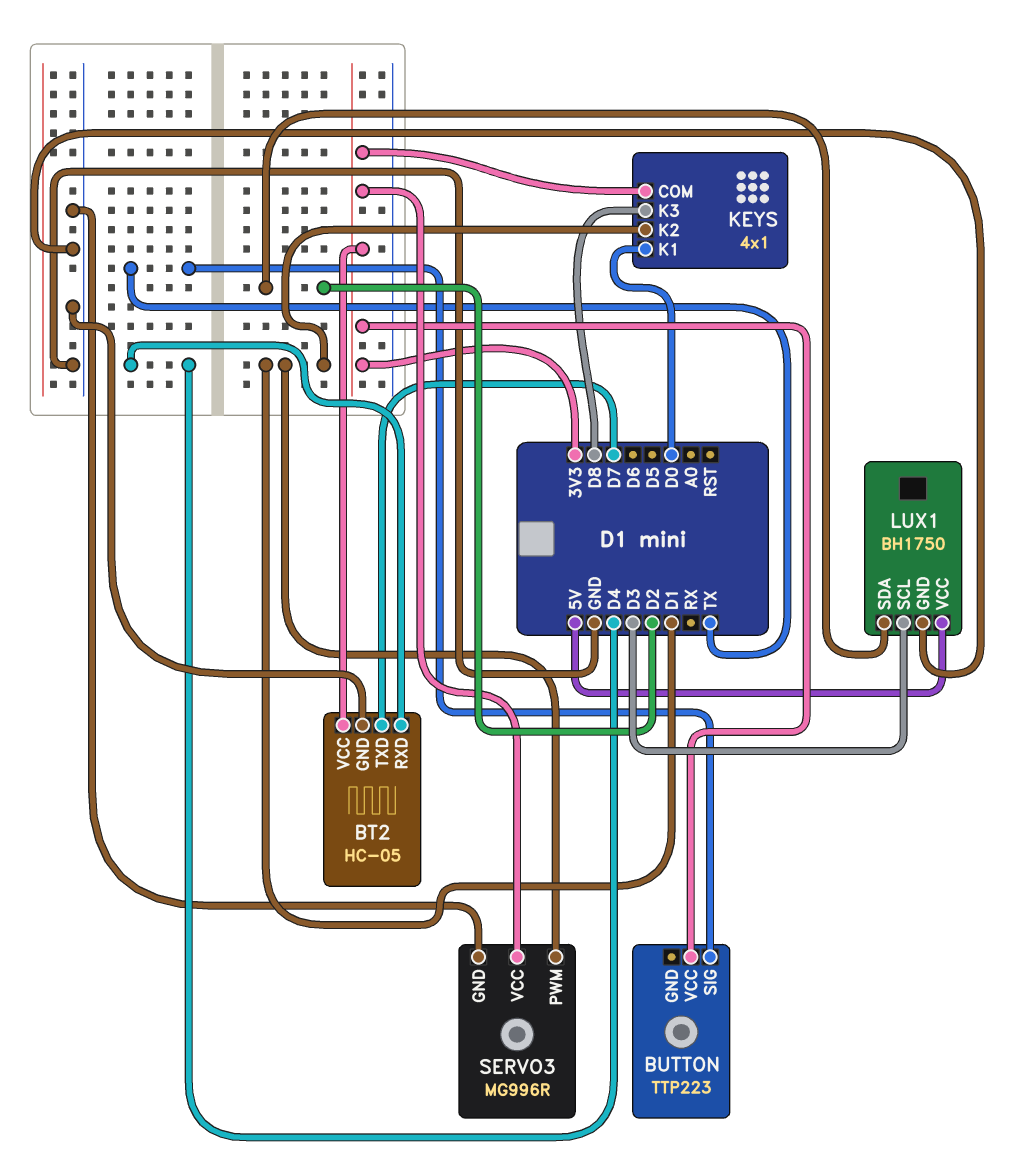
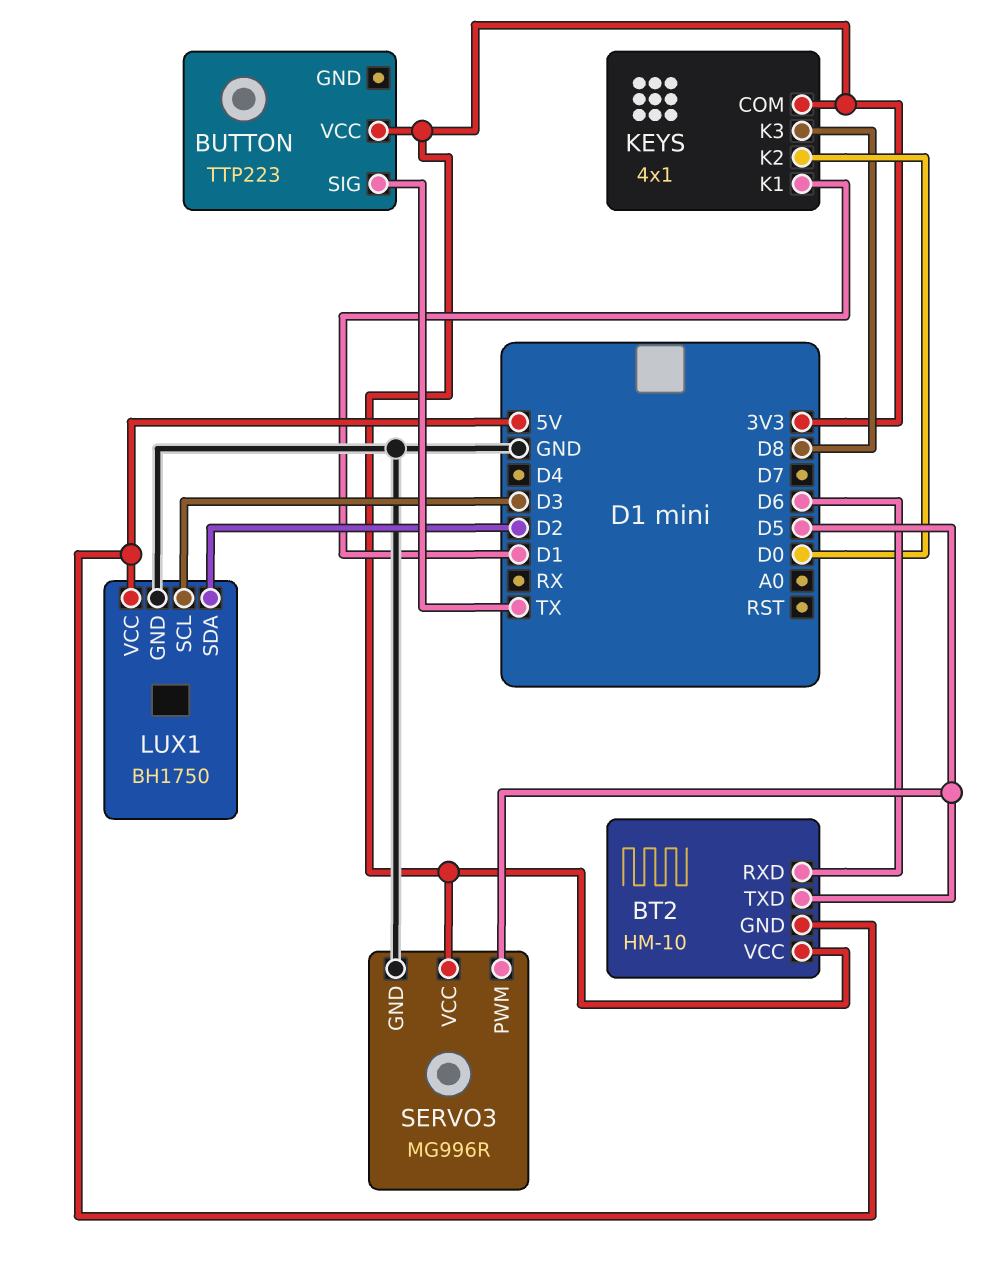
BT2: HC-05 -> HM-10
BT2 pin GND: GND -> 5V
BT2 pin RXD: D4 -> D6
BT2 pin TXD: D7 -> D5
KEYS pin K1: D0 -> D1
KEYS pin K2: D1 -> D0
SERVO3 pin PWM: D1 -> D5

